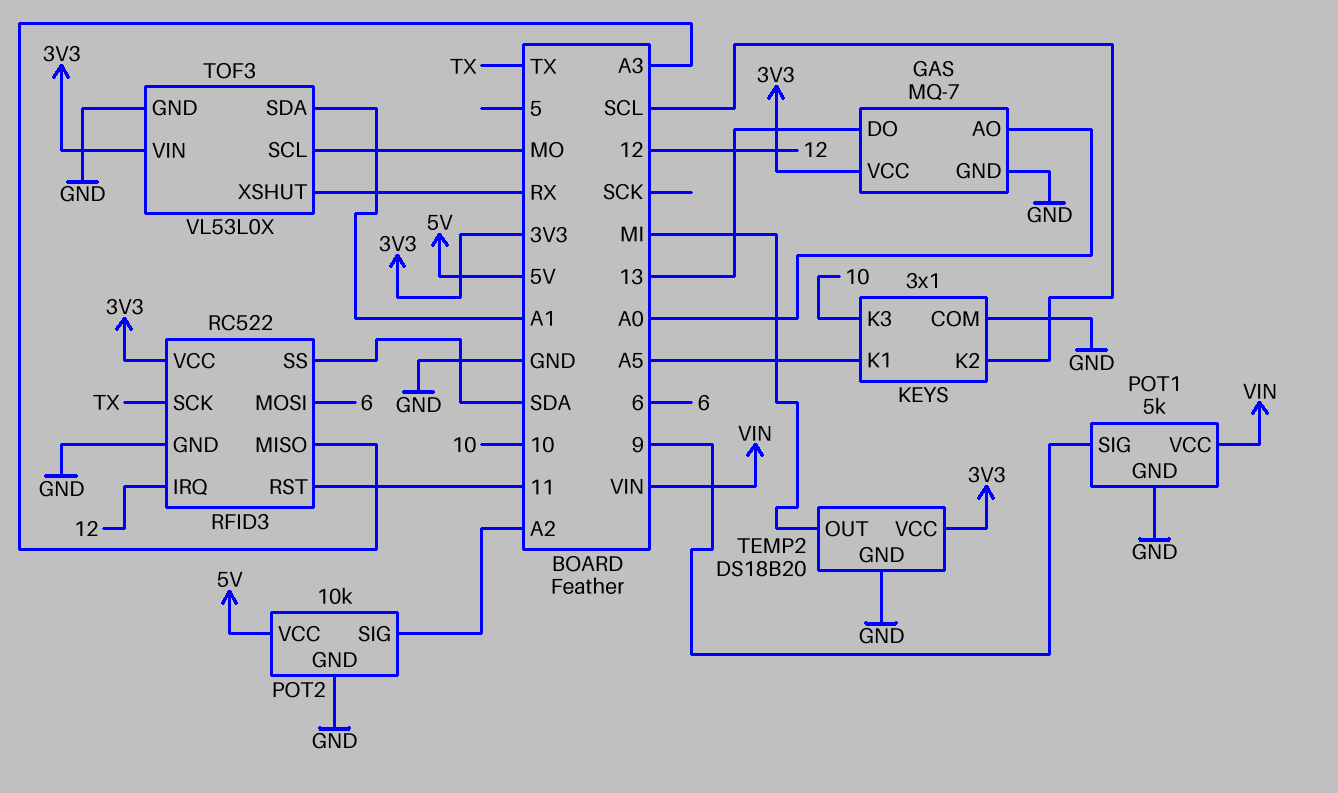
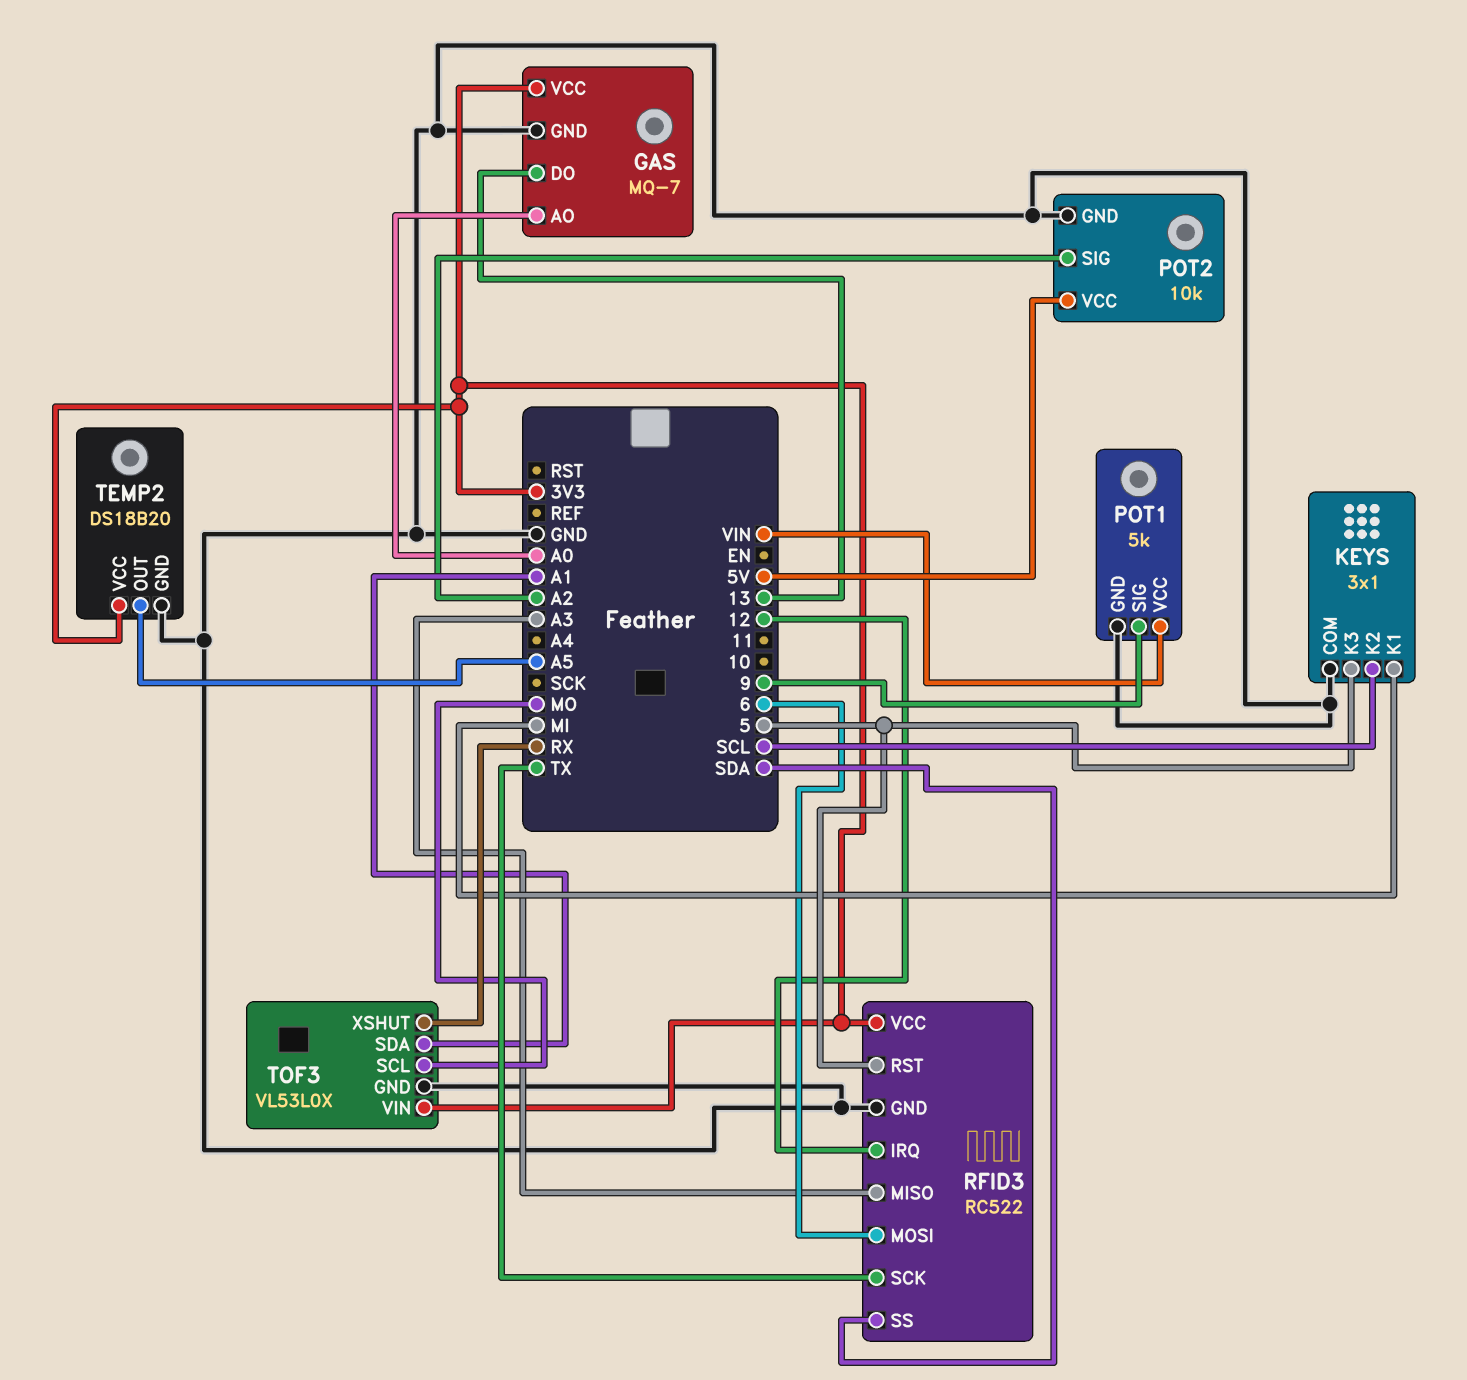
KEYS pin K1: A5 -> MI
KEYS pin K3: 10 -> 5
RFID3 pin RST: 11 -> 5
TEMP2 pin OUT: MI -> A5

